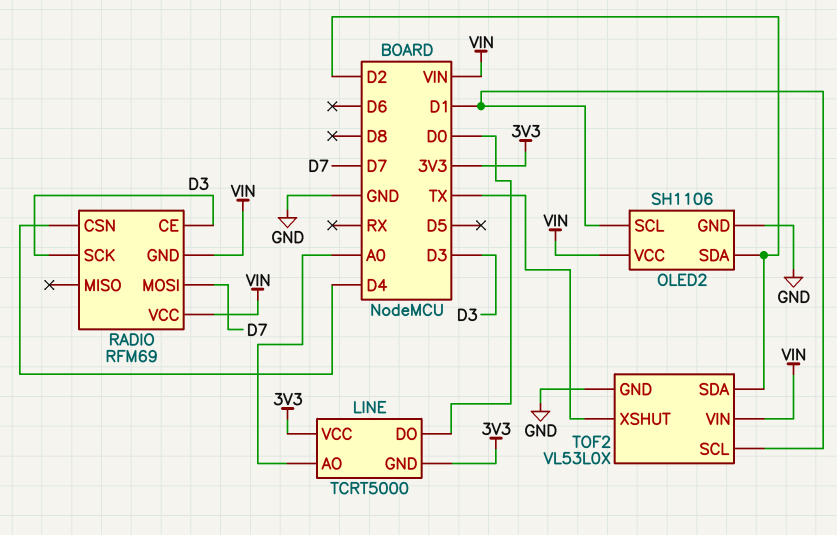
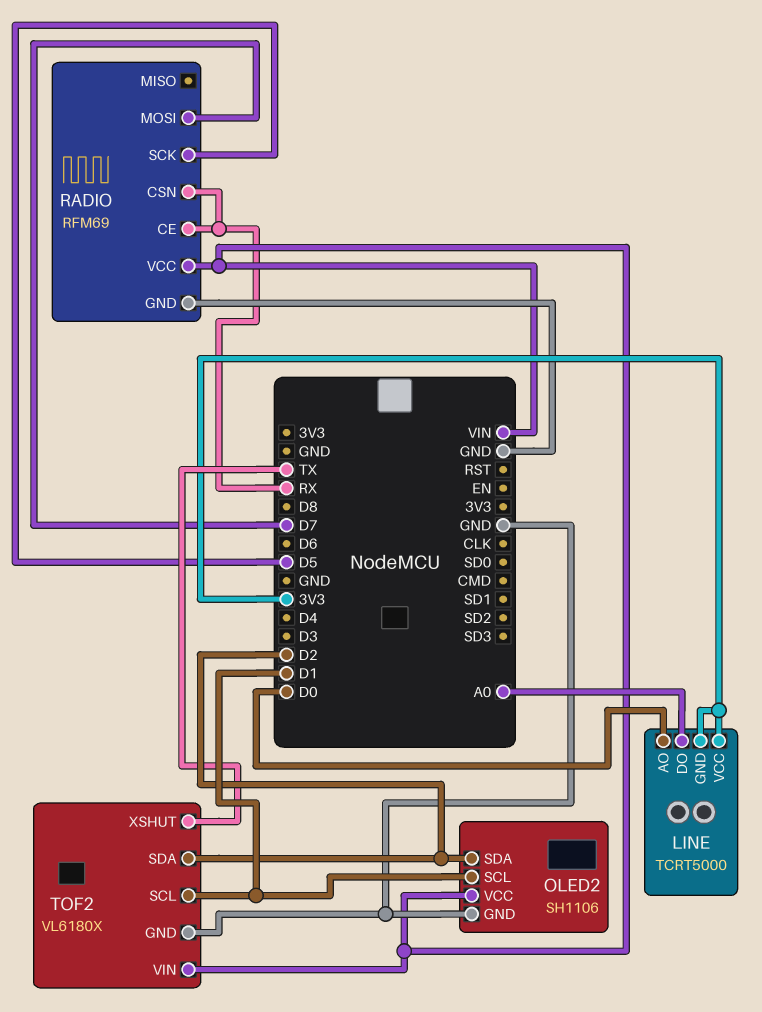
LINE pin AO: A0 -> D0
LINE pin DO: D0 -> A0
RADIO pin CE: D3 -> RX
RADIO pin CSN: D4 -> RX
RADIO pin GND: VIN -> GND
RADIO pin SCK: D3 -> D5
TOF2: VL53L0X -> VL6180X

